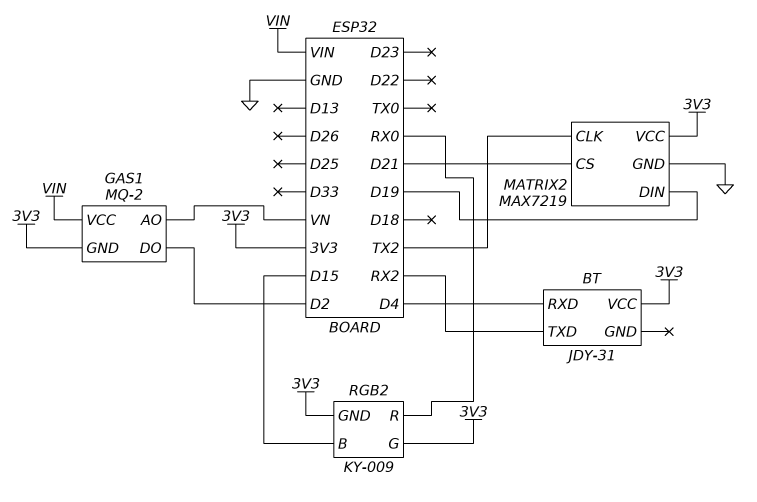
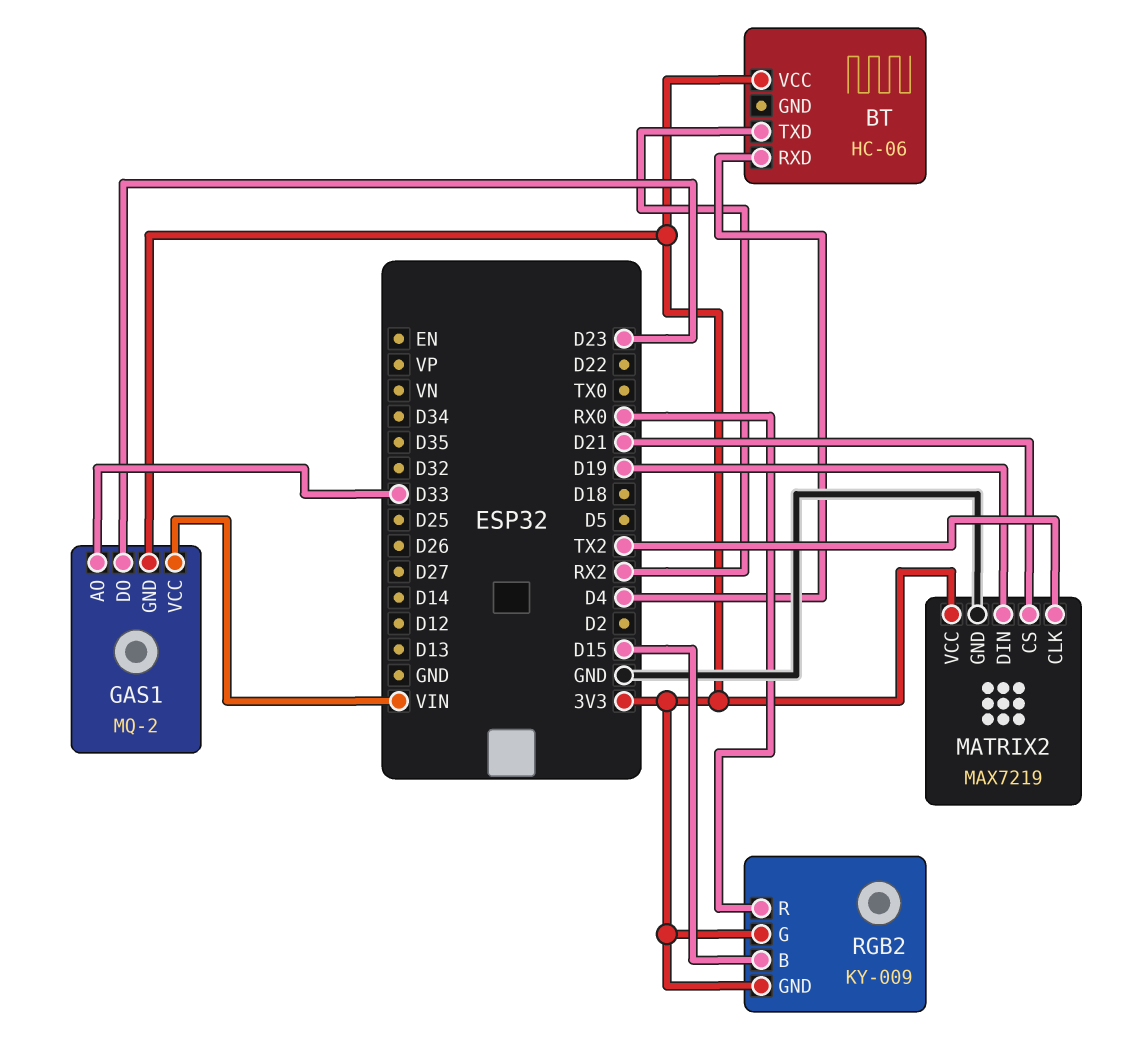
BT: JDY-31 -> HC-06
GAS1 pin AO: VN -> D33
GAS1 pin DO: D2 -> D23

